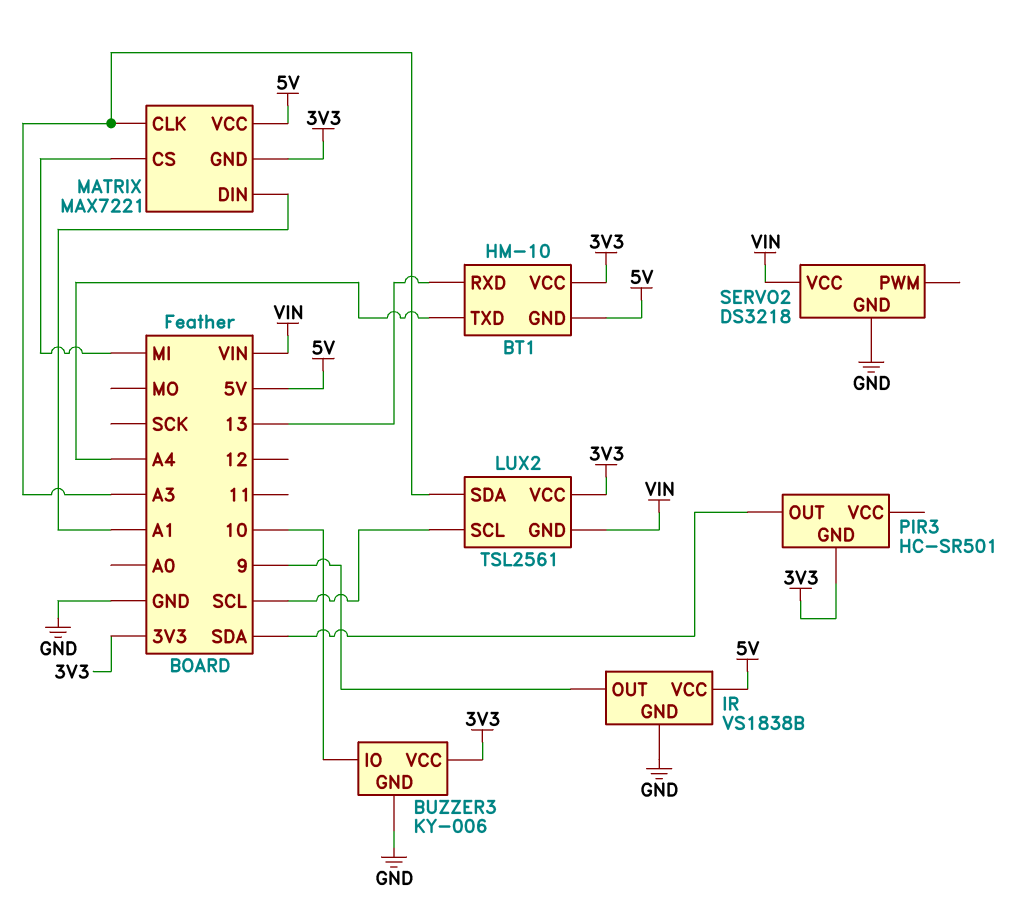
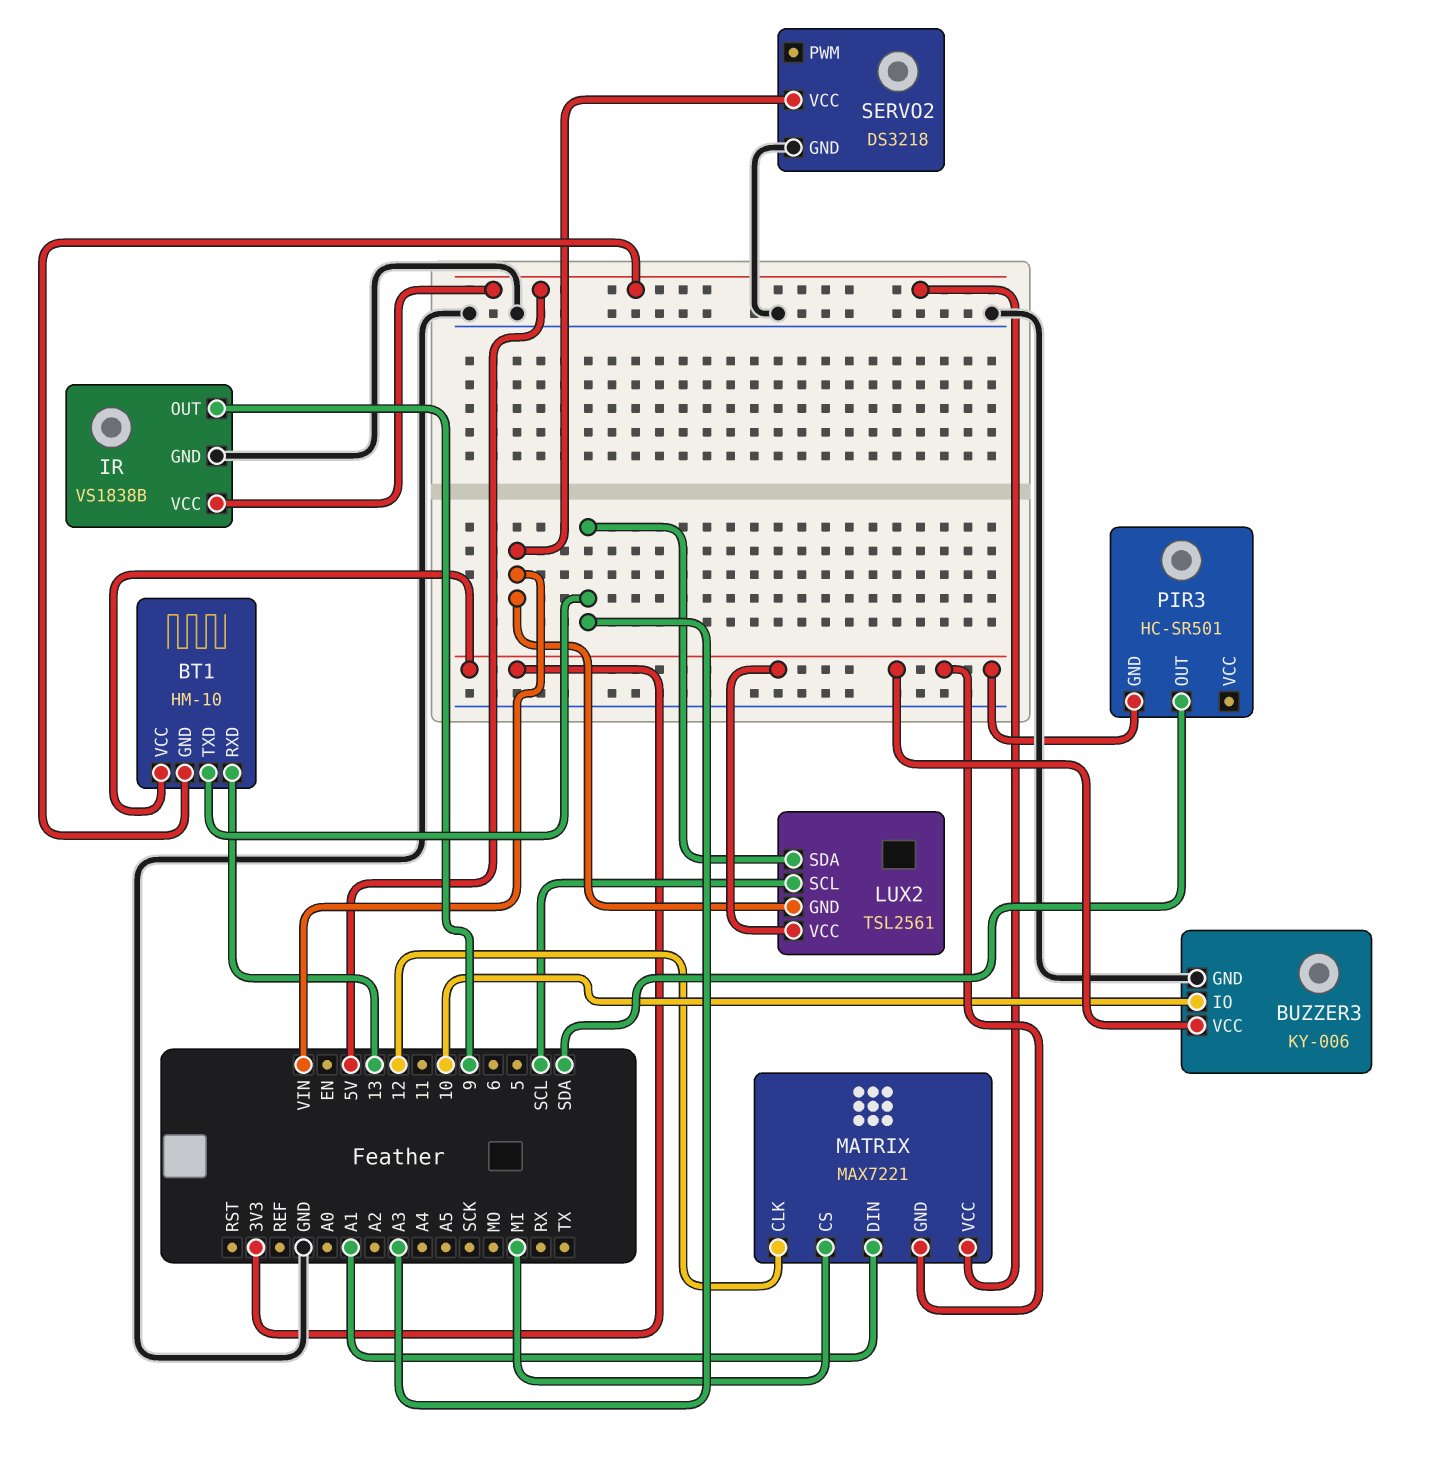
BT1 pin TXD: A4 -> A3
MATRIX pin CLK: A3 -> 12

